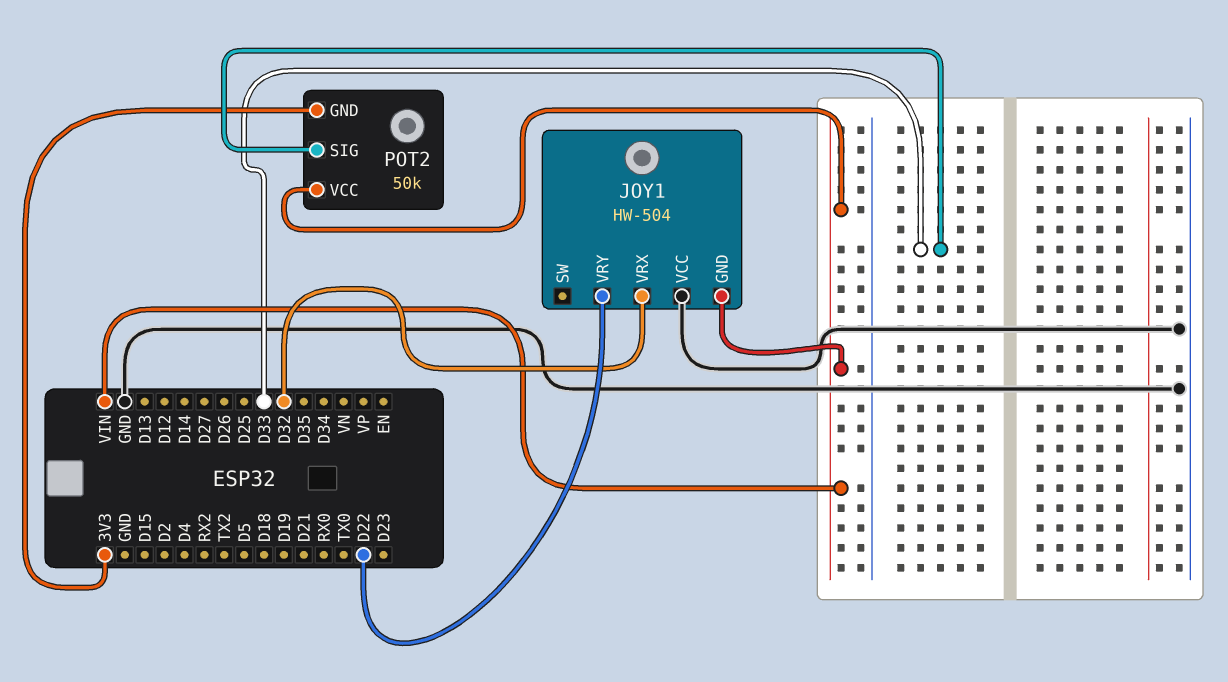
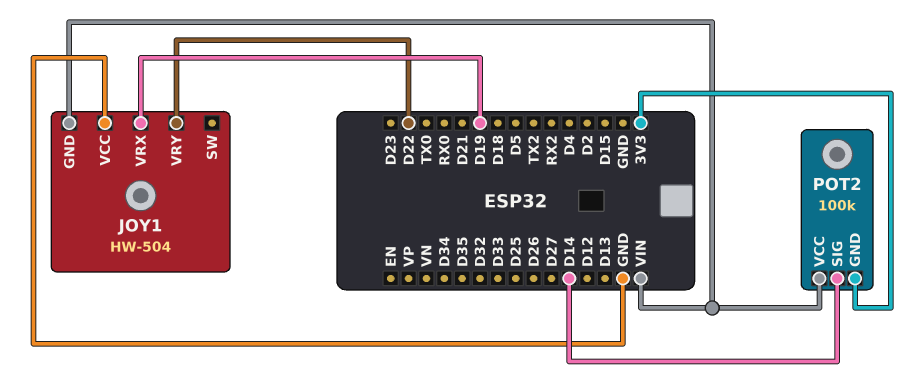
JOY1 pin VRX: D32 -> D19
POT2: 50k -> 100k
POT2 pin SIG: D33 -> D14

